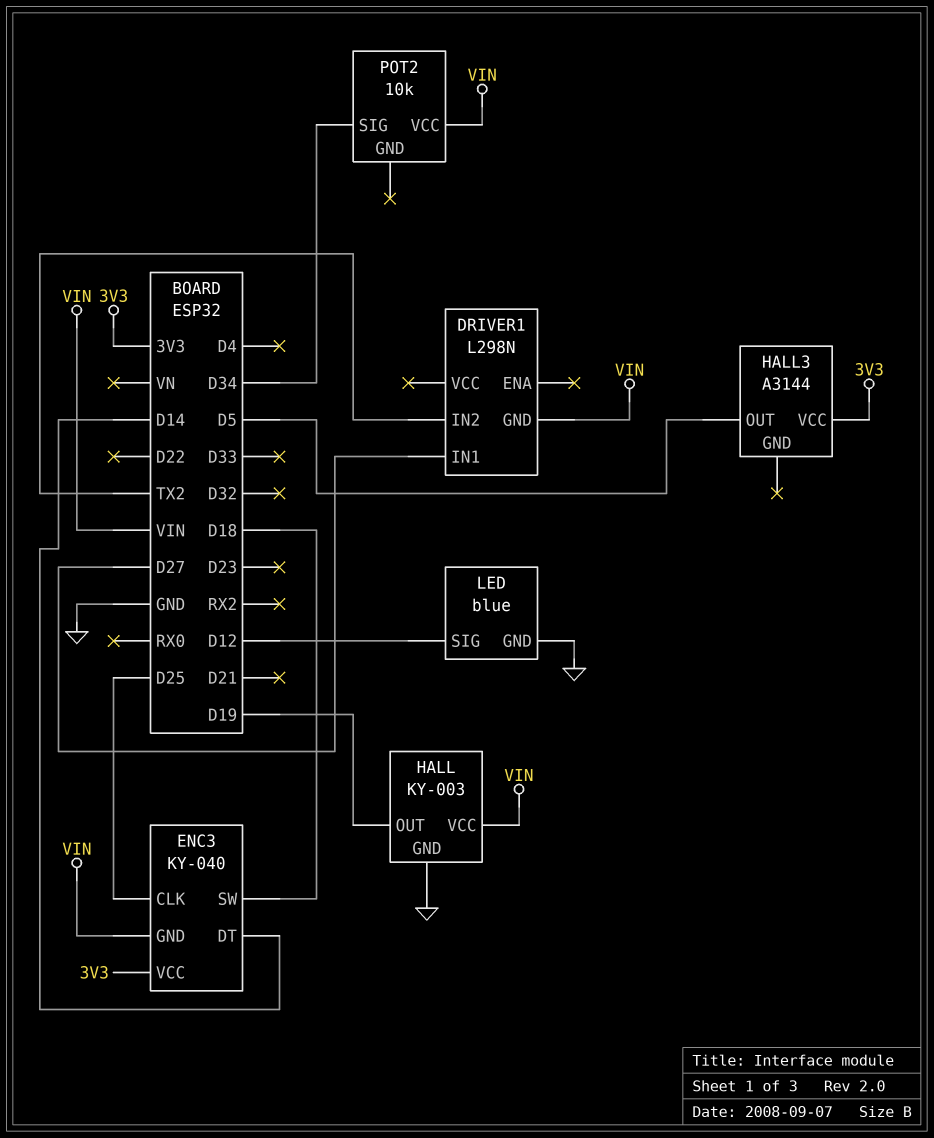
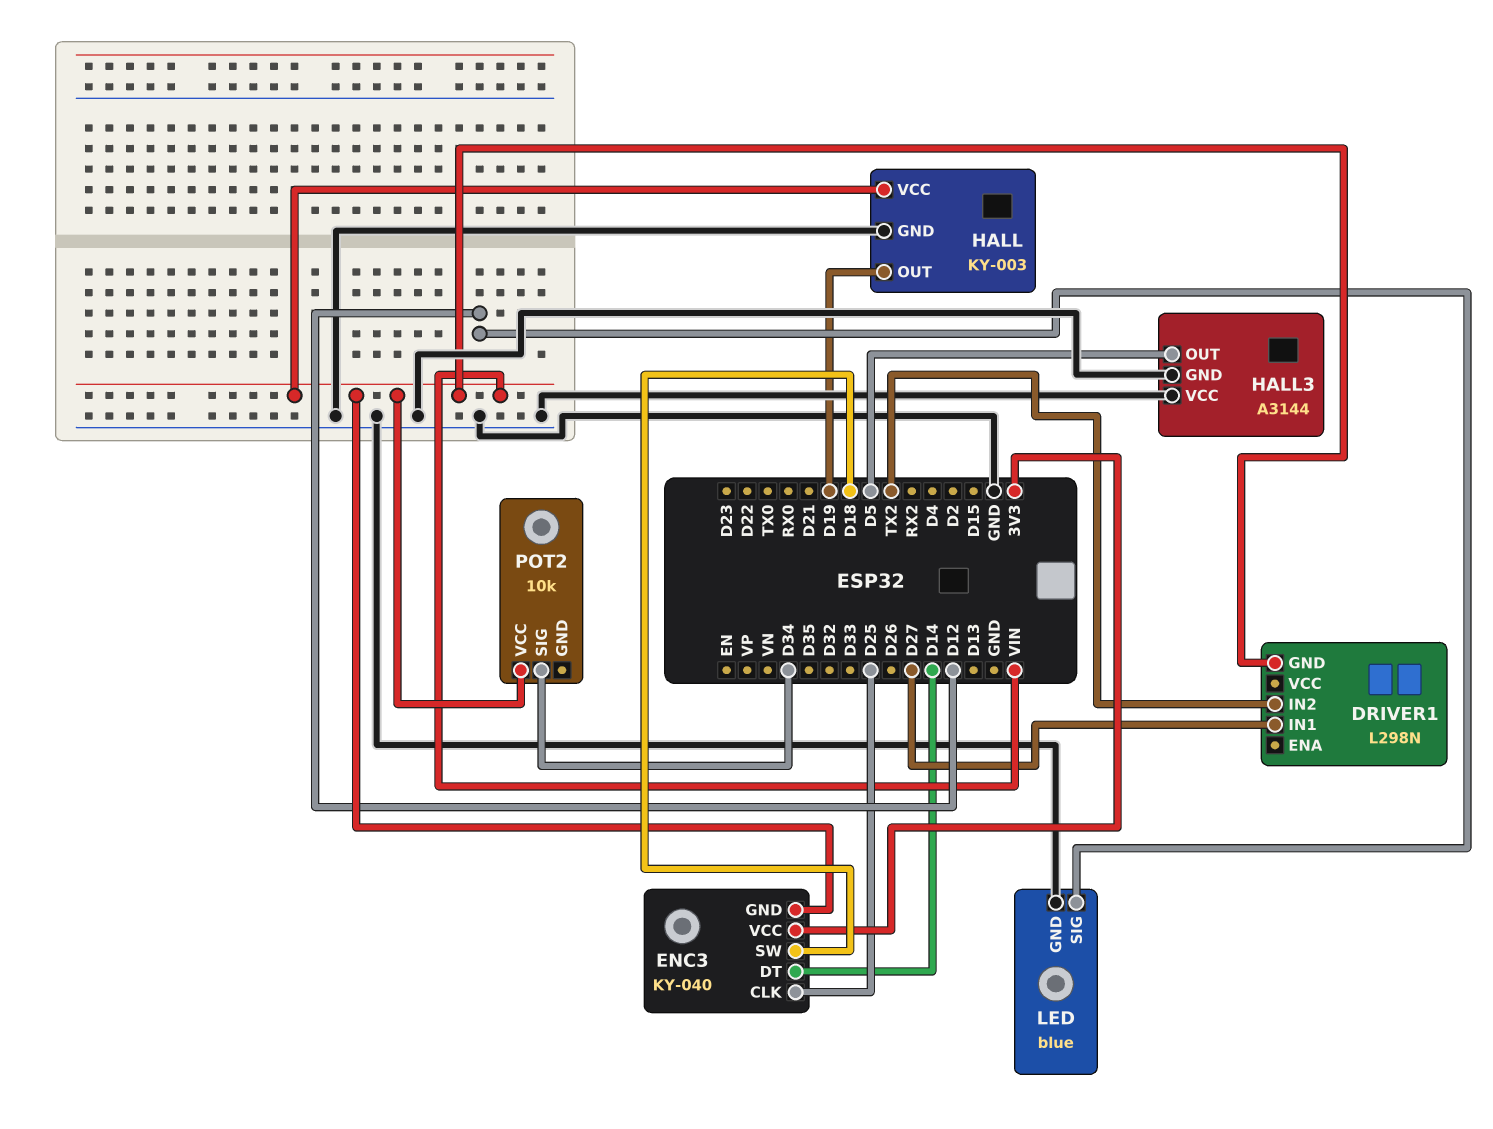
HALL3 pin GND: none -> GND
HALL3 pin VCC: 3V3 -> GND

